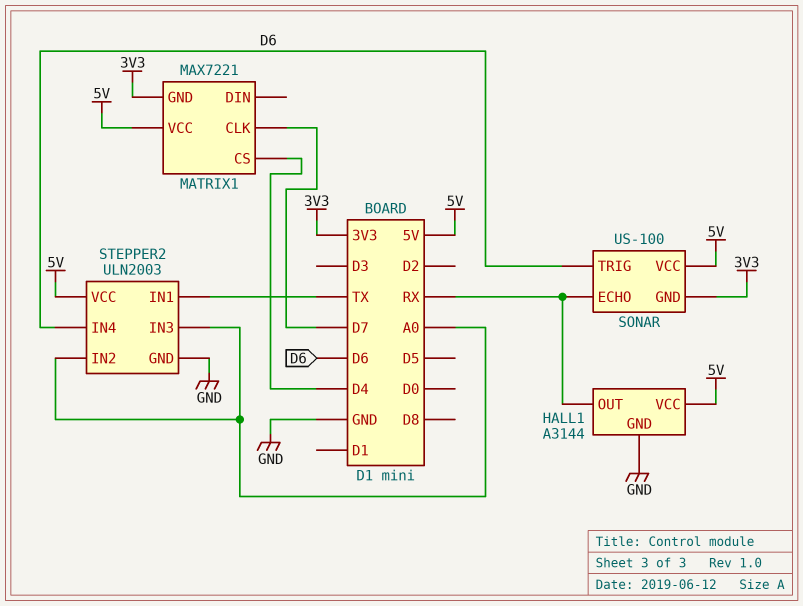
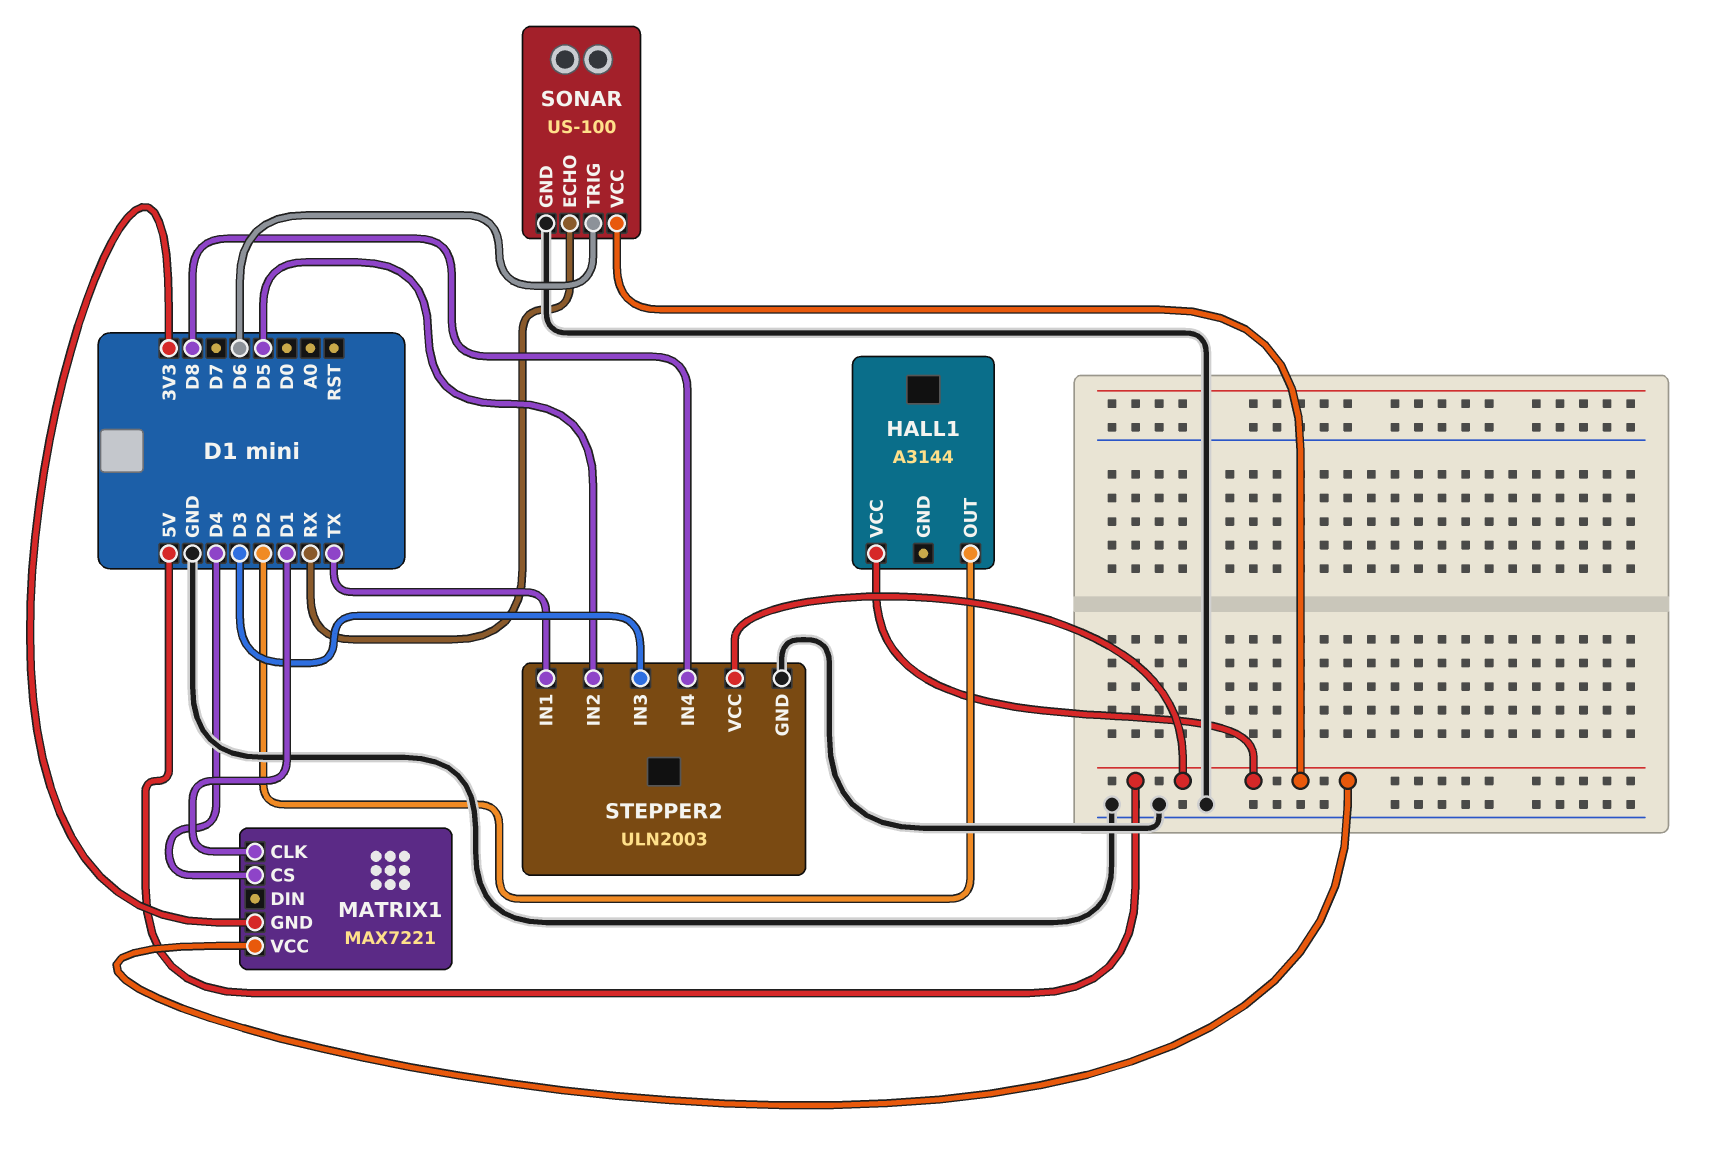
HALL1 pin GND: GND -> none
HALL1 pin OUT: RX -> D2
MATRIX1 pin CLK: D7 -> D1
SONAR pin GND: 3V3 -> GND
STEPPER2 pin IN2: A0 -> D5
STEPPER2 pin IN3: A0 -> D3
STEPPER2 pin IN4: D6 -> D8

